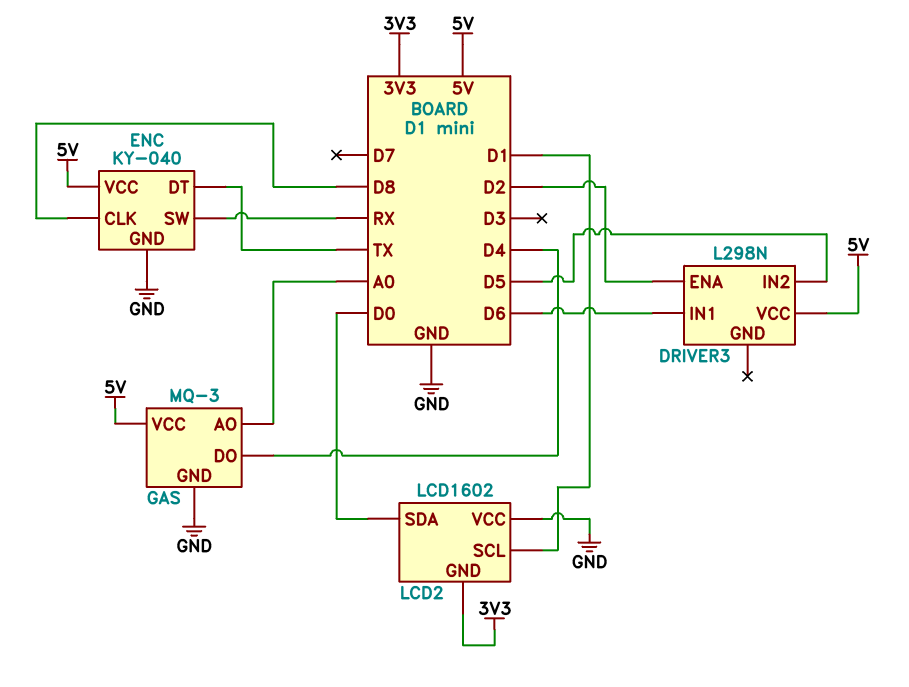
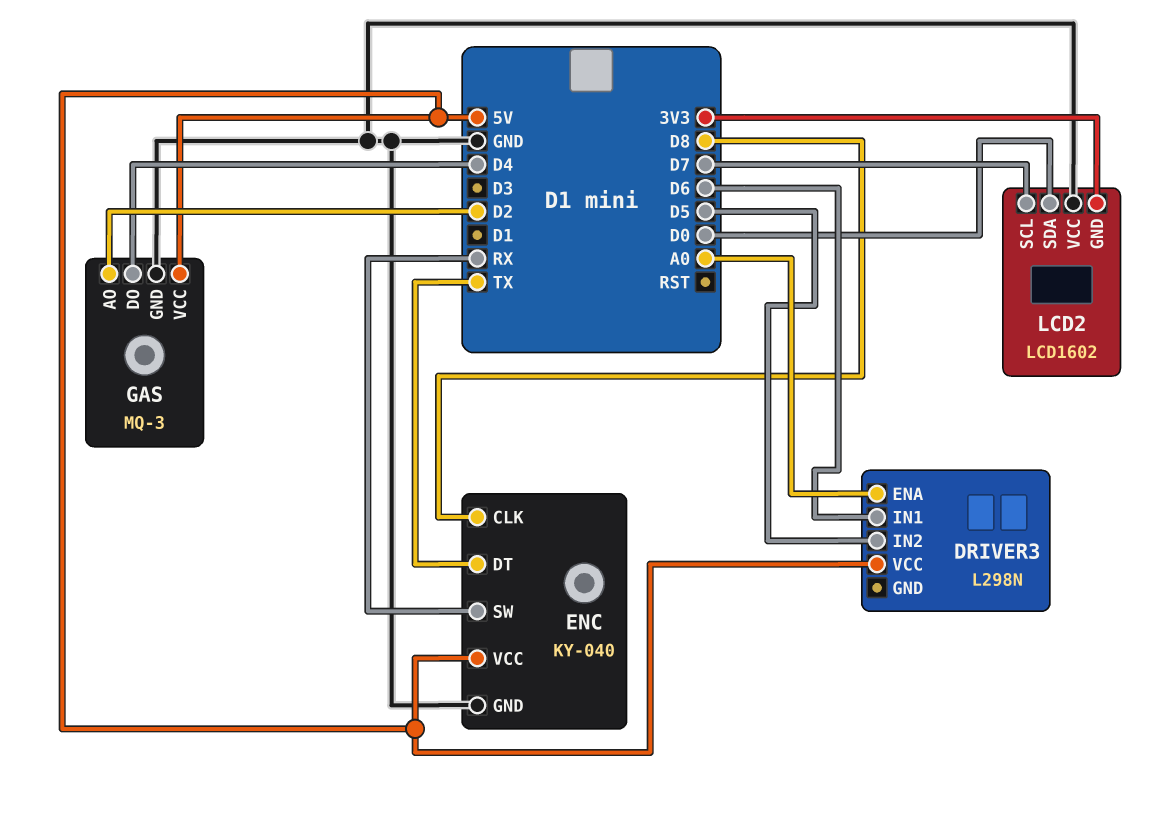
DRIVER3 pin ENA: D2 -> A0
GAS pin AO: A0 -> D2
LCD2 pin SCL: D1 -> D7

